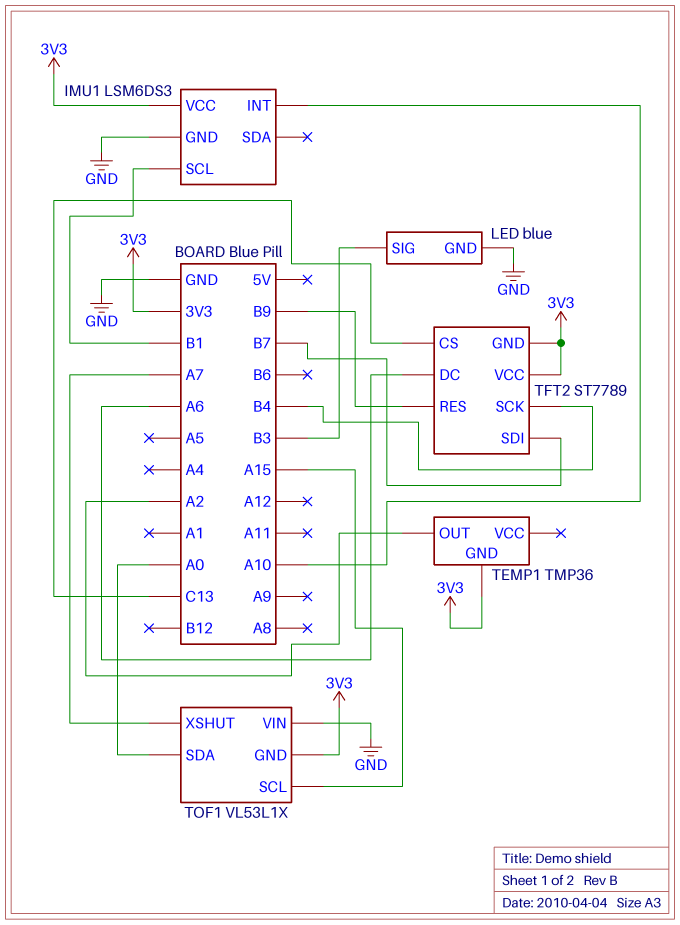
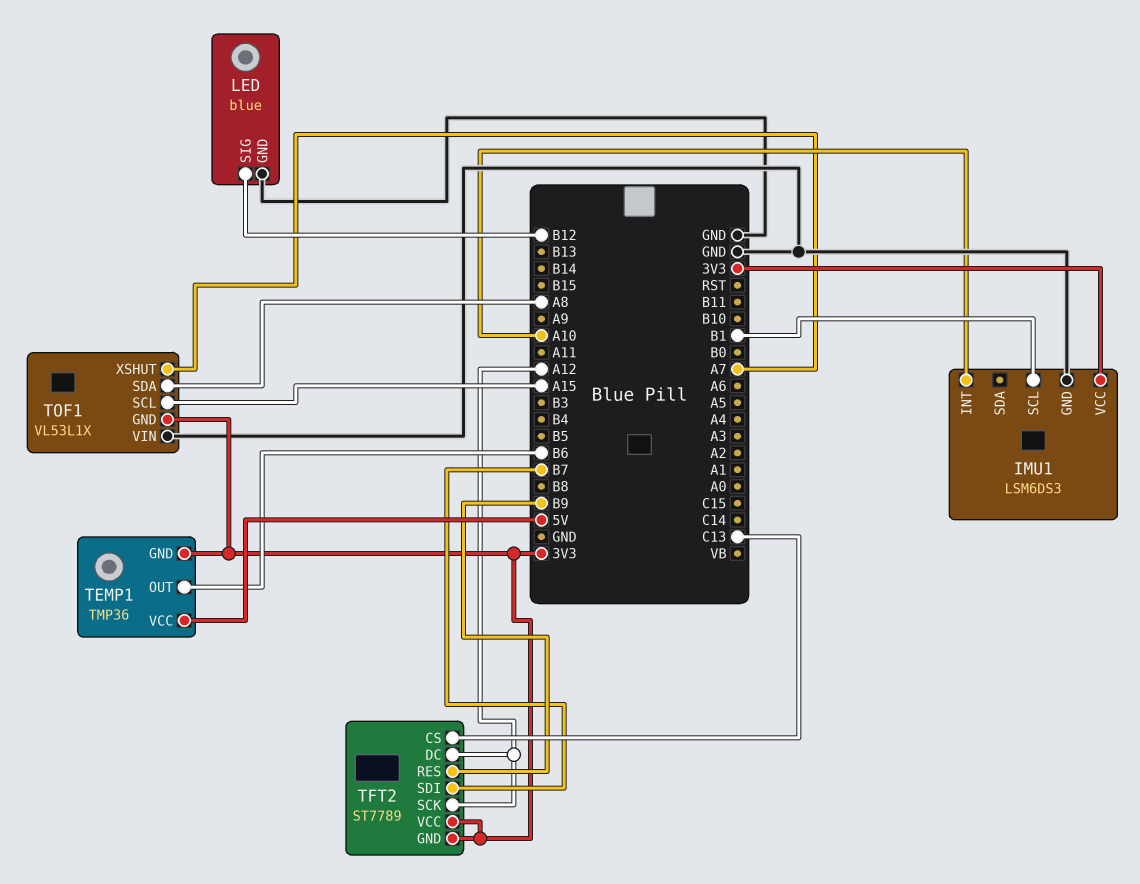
LED pin SIG: B3 -> B12
TEMP1 pin OUT: A2 -> B6
TEMP1 pin VCC: none -> 5V
TFT2 pin DC: A6 -> A12
TFT2 pin SCK: B4 -> A12
TOF1 pin SDA: A0 -> A8

